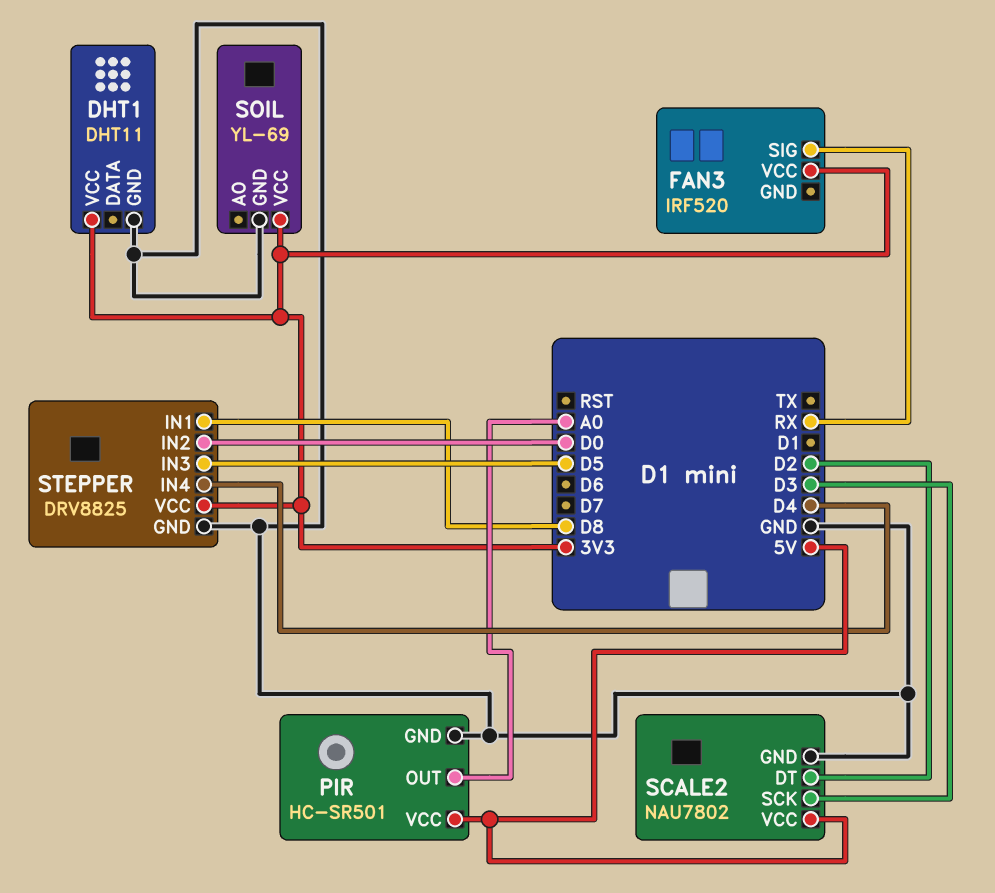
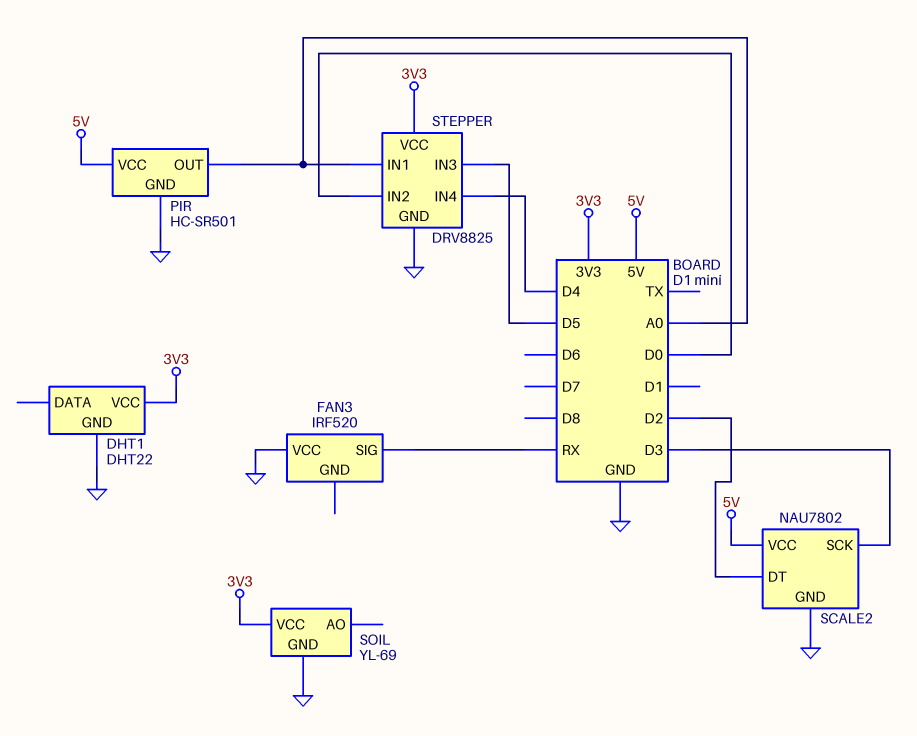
DHT1: DHT11 -> DHT22
FAN3 pin VCC: 3V3 -> GND
STEPPER pin IN1: D8 -> A0

